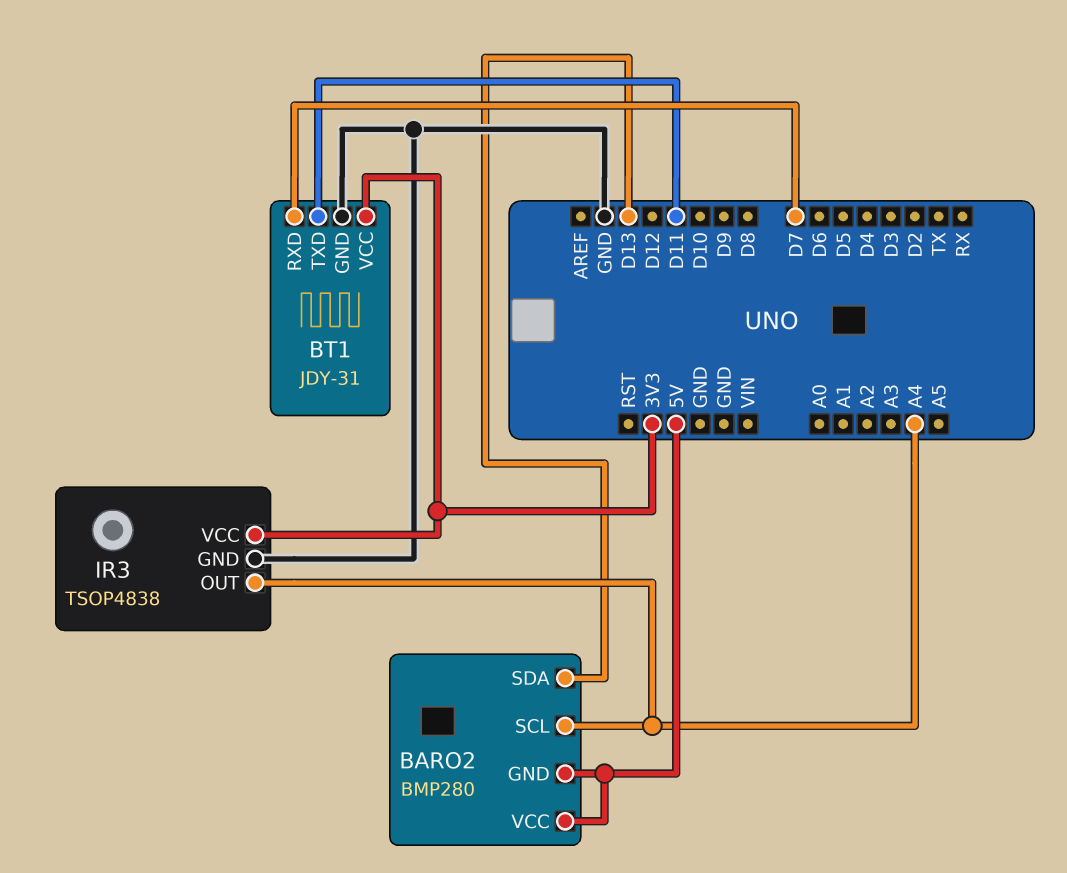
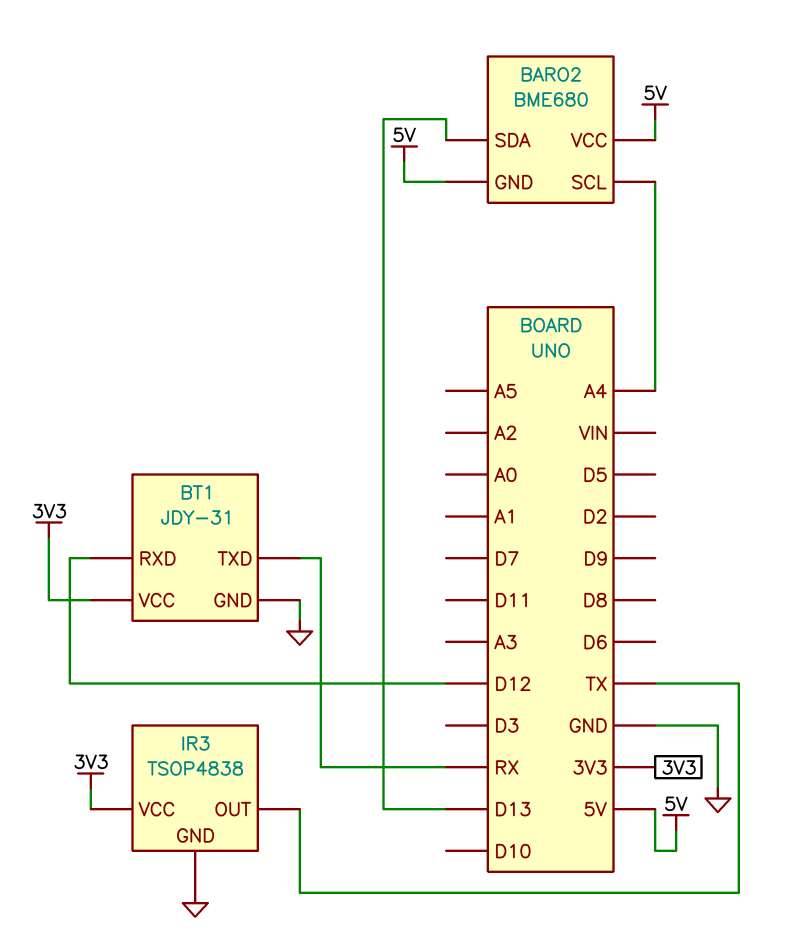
BARO2: BMP280 -> BME680
BT1 pin RXD: D7 -> D12
BT1 pin TXD: D11 -> RX
IR3 pin OUT: A4 -> TX

